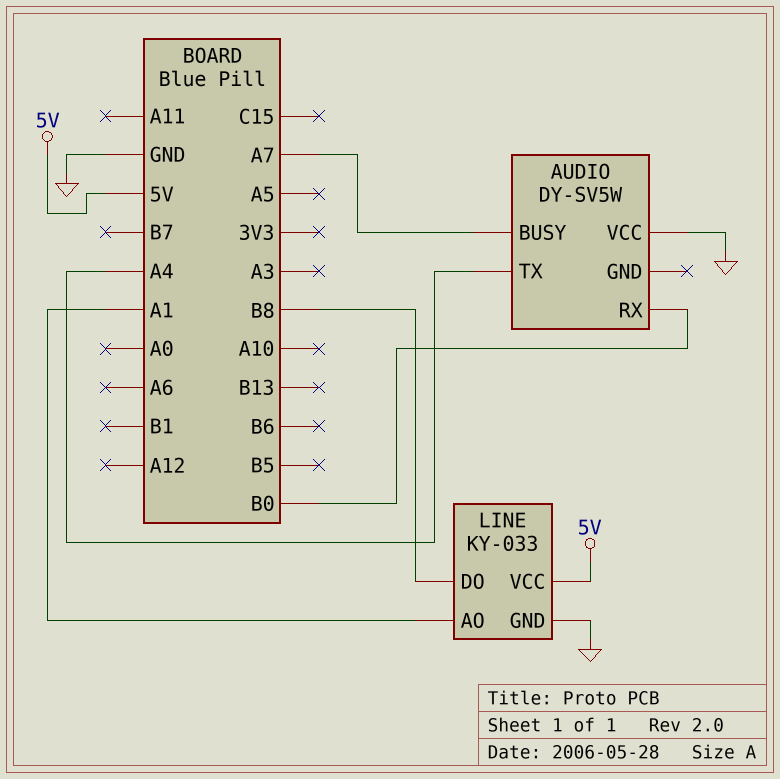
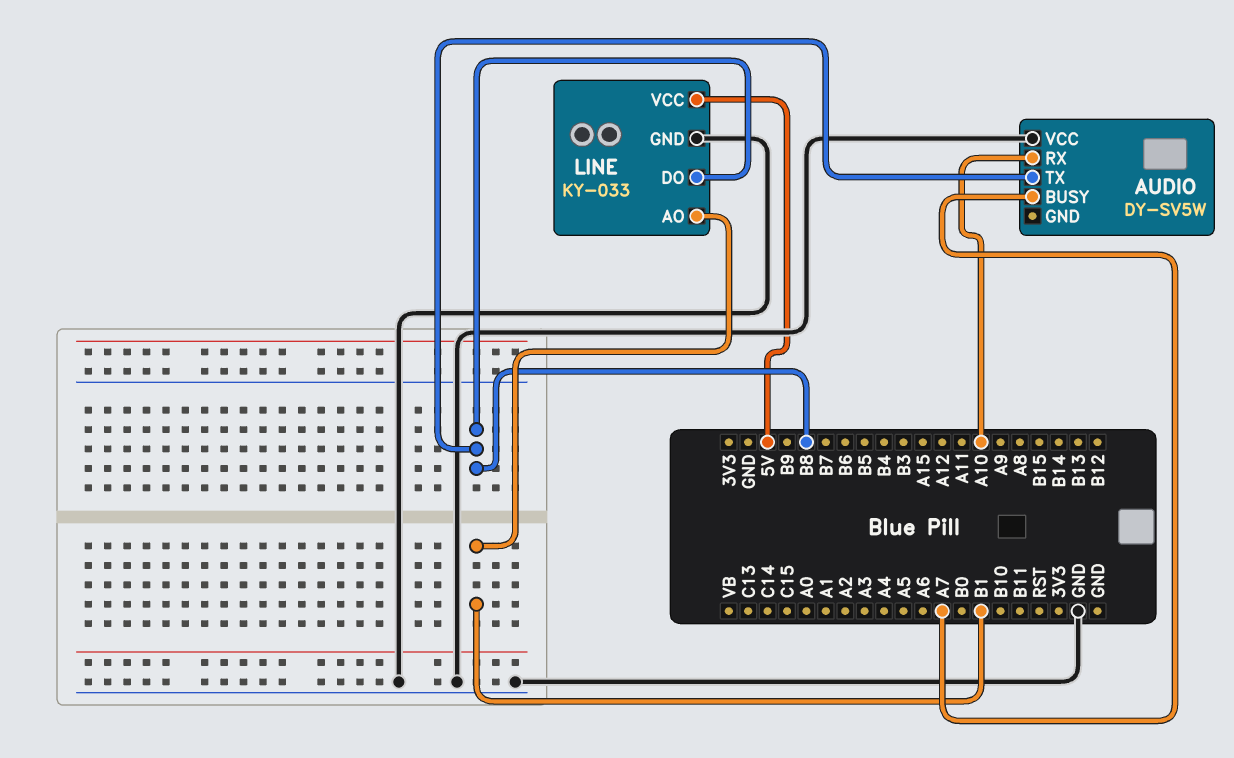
AUDIO pin RX: B0 -> A10
AUDIO pin TX: A4 -> B8
LINE pin AO: A1 -> B1

